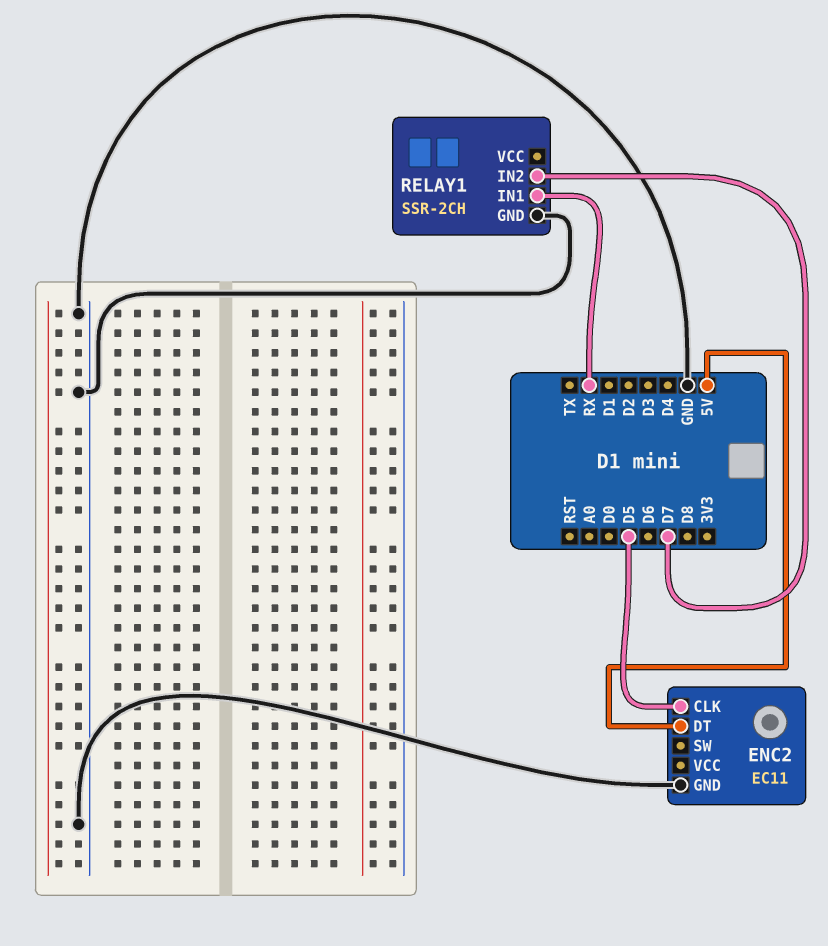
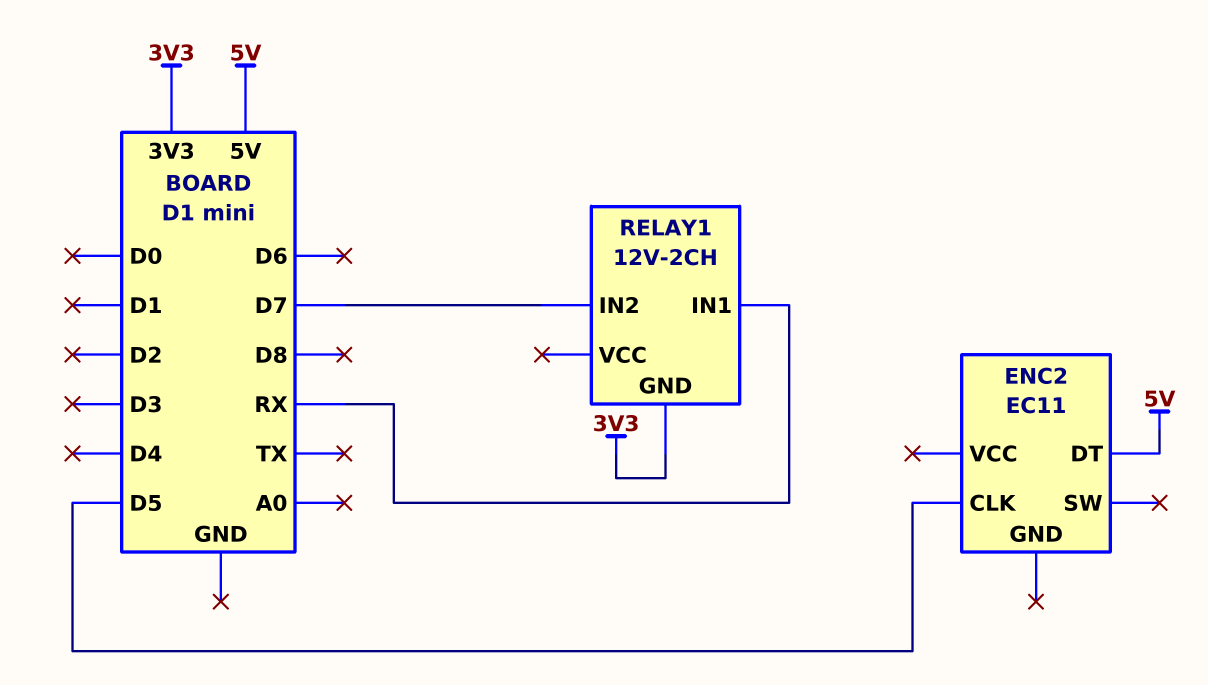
ENC2 pin GND: GND -> none
RELAY1: SSR-2CH -> 12V-2CH
RELAY1 pin GND: GND -> 3V3

